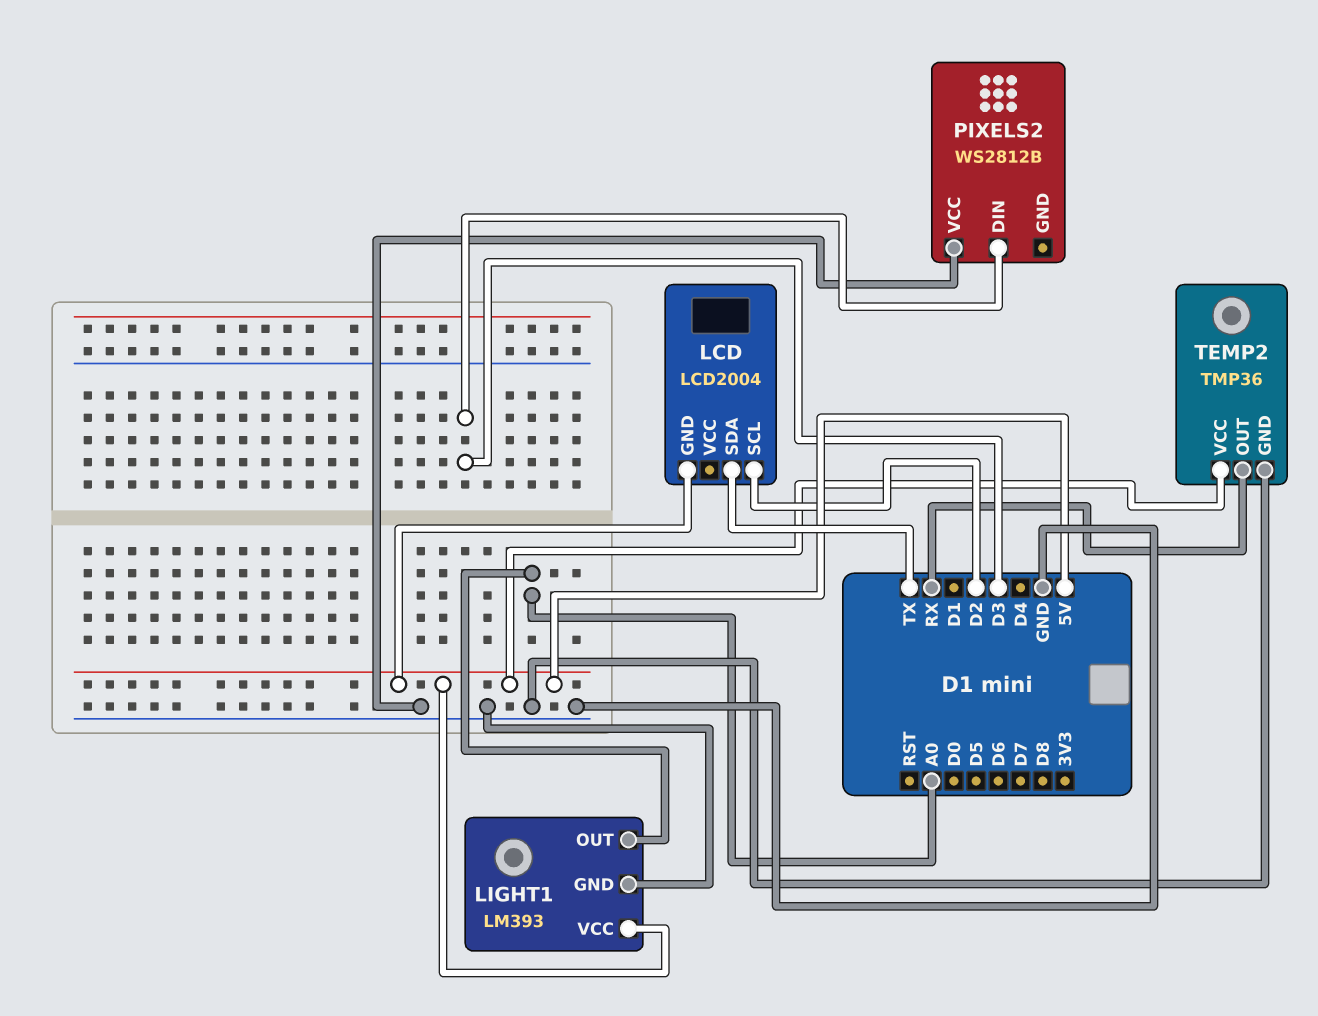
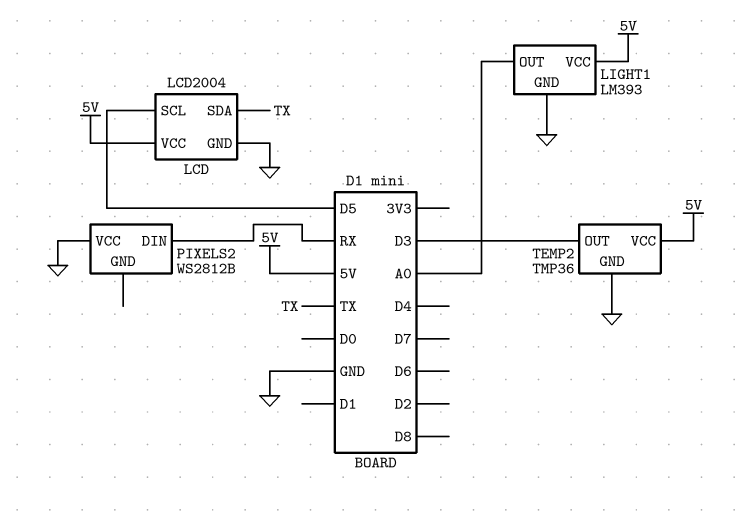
LCD pin GND: 5V -> GND
LCD pin SCL: D2 -> D5
LCD pin VCC: none -> 5V
PIXELS2 pin DIN: D3 -> RX
TEMP2 pin OUT: RX -> D3

